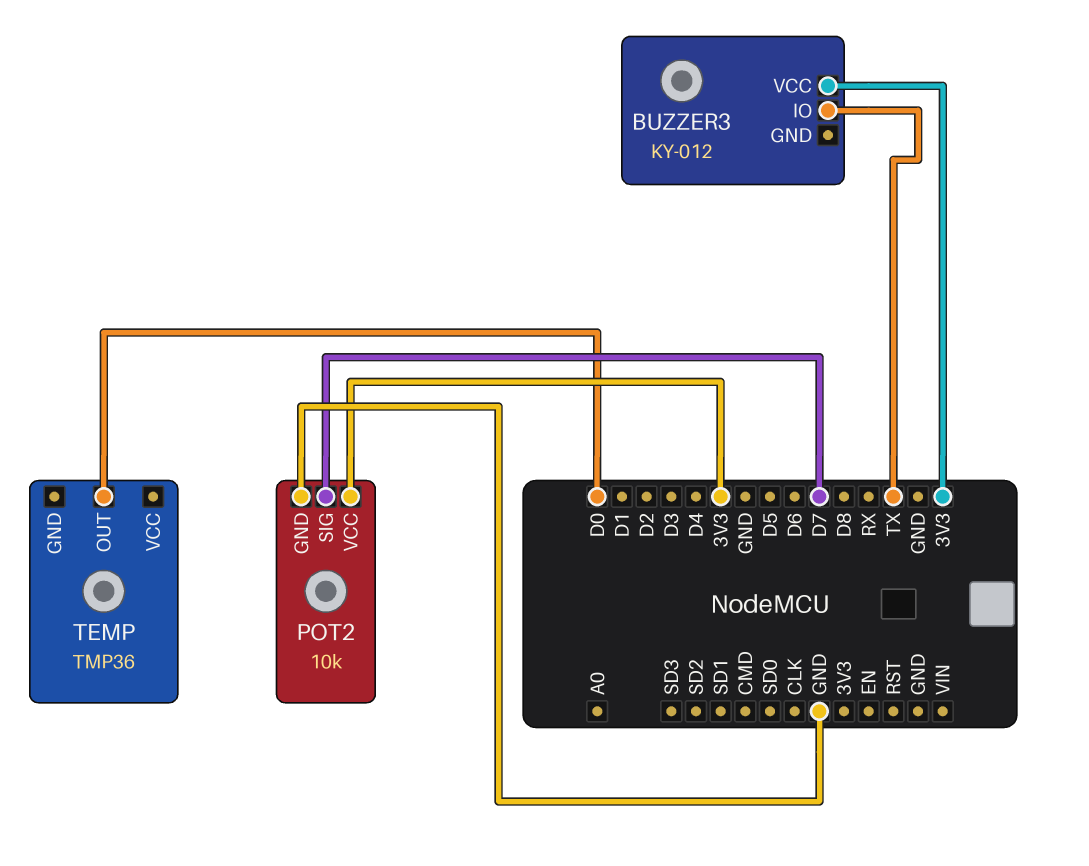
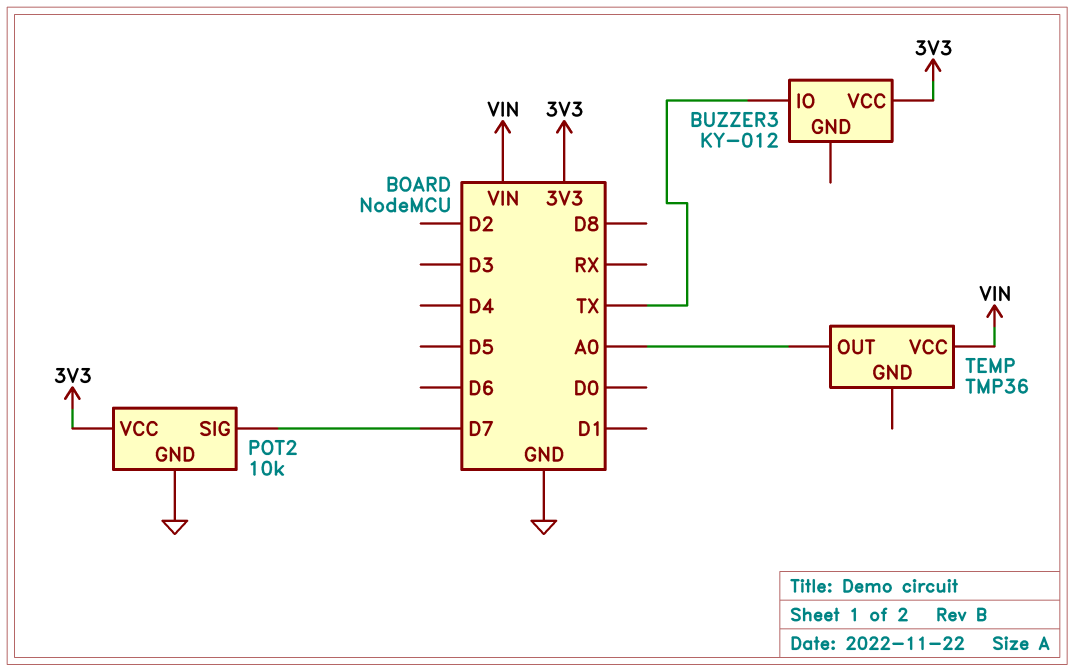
TEMP pin OUT: D0 -> A0
TEMP pin VCC: none -> VIN

